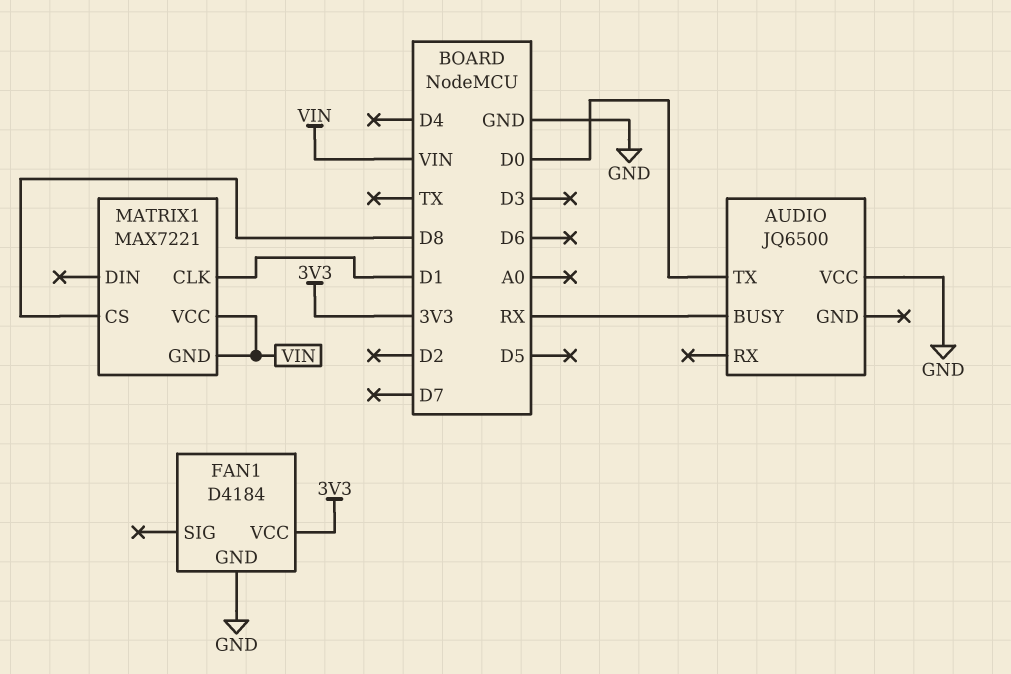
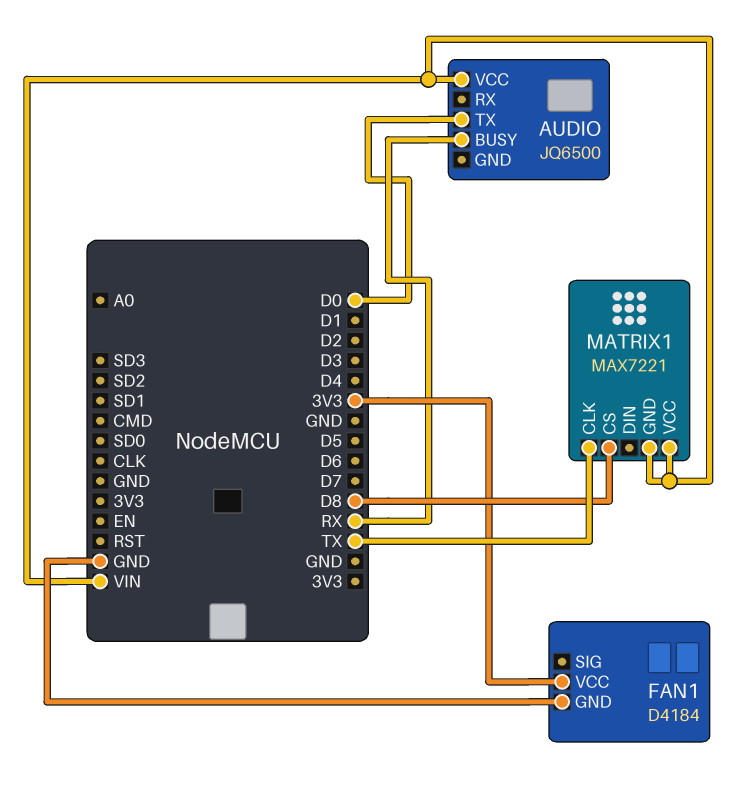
AUDIO pin VCC: GND -> VIN
MATRIX1 pin CLK: D1 -> TX

